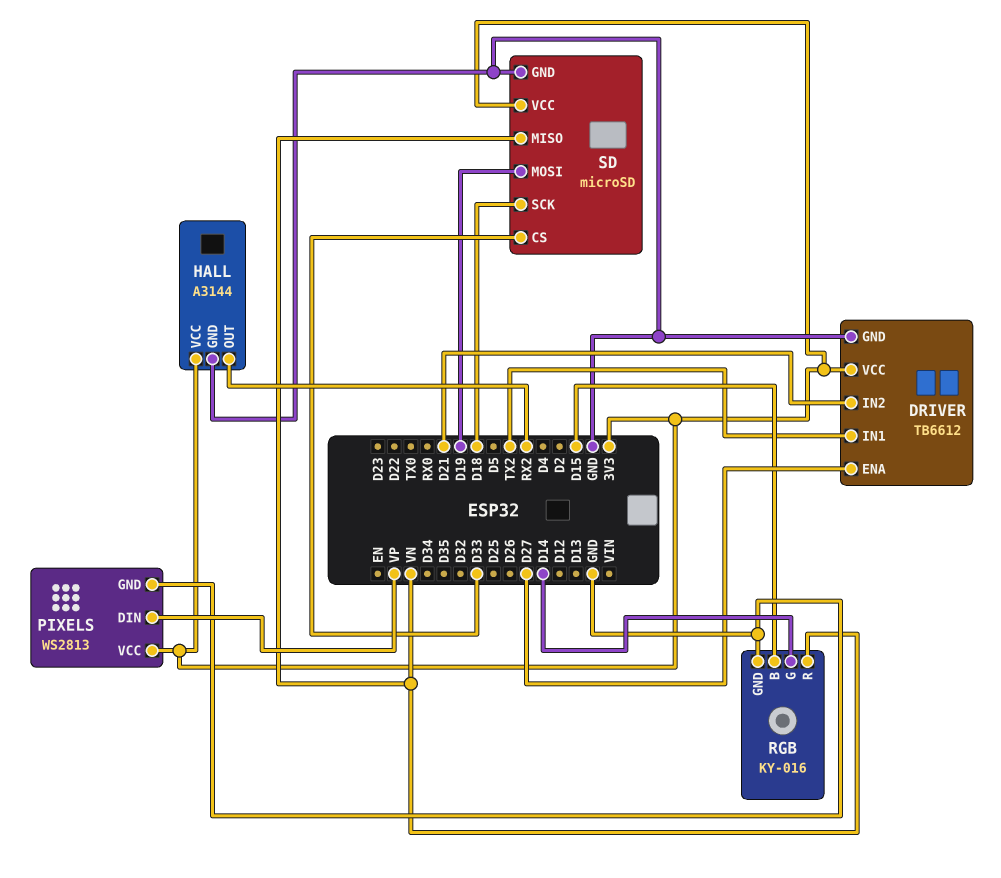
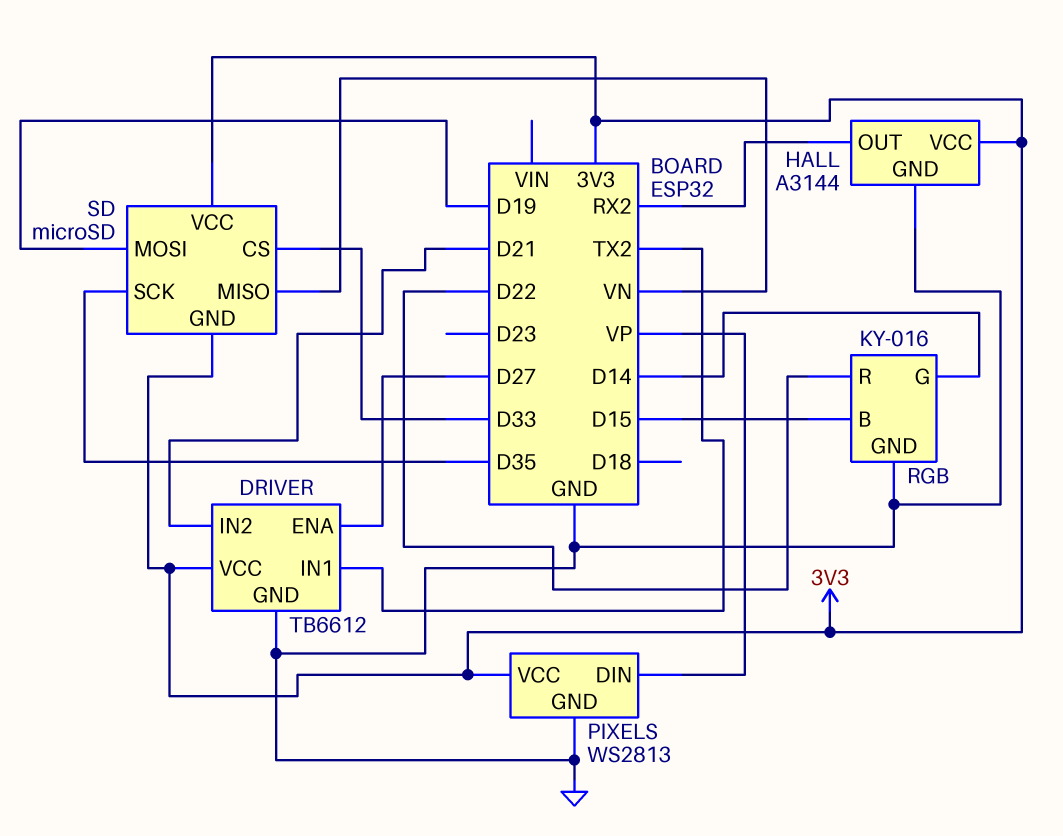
RGB pin R: VN -> D22
SD pin GND: GND -> 3V3
SD pin SCK: D18 -> D35

